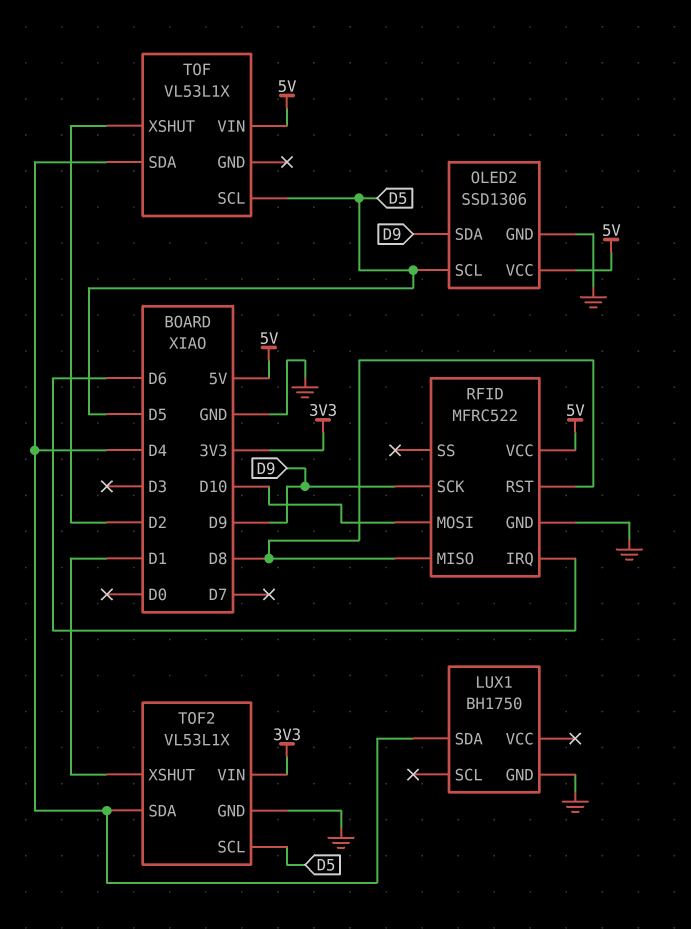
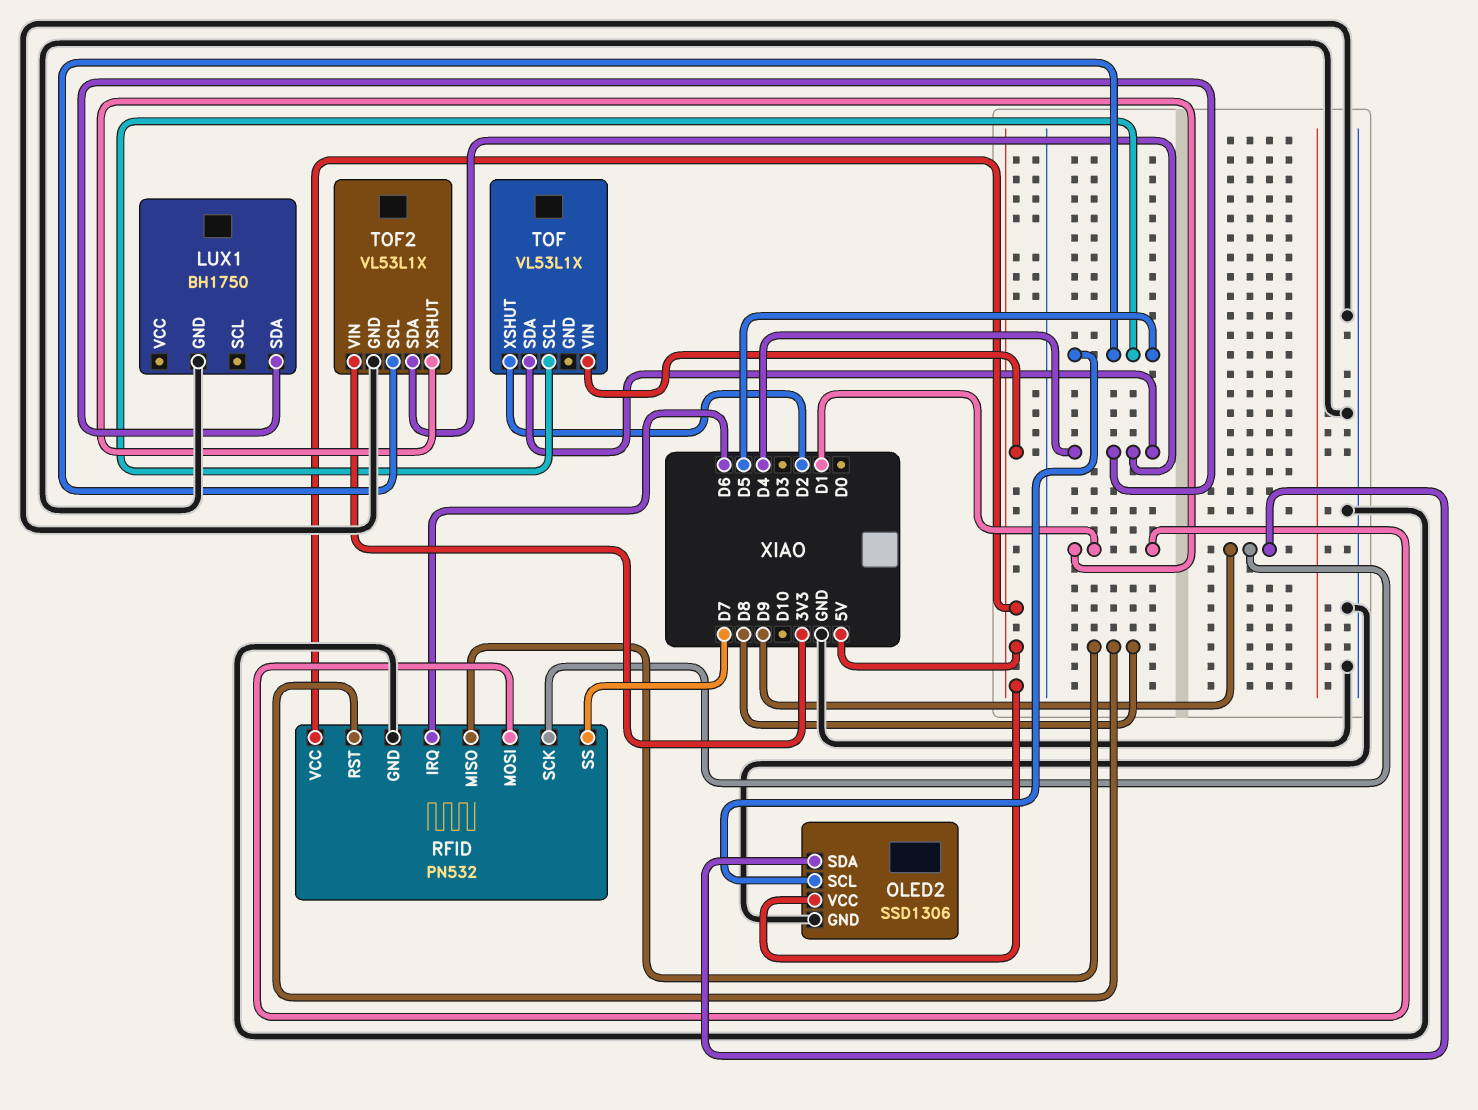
RFID: MFRC522 -> PN532
RFID pin MOSI: D10 -> D1
RFID pin SS: none -> D7

